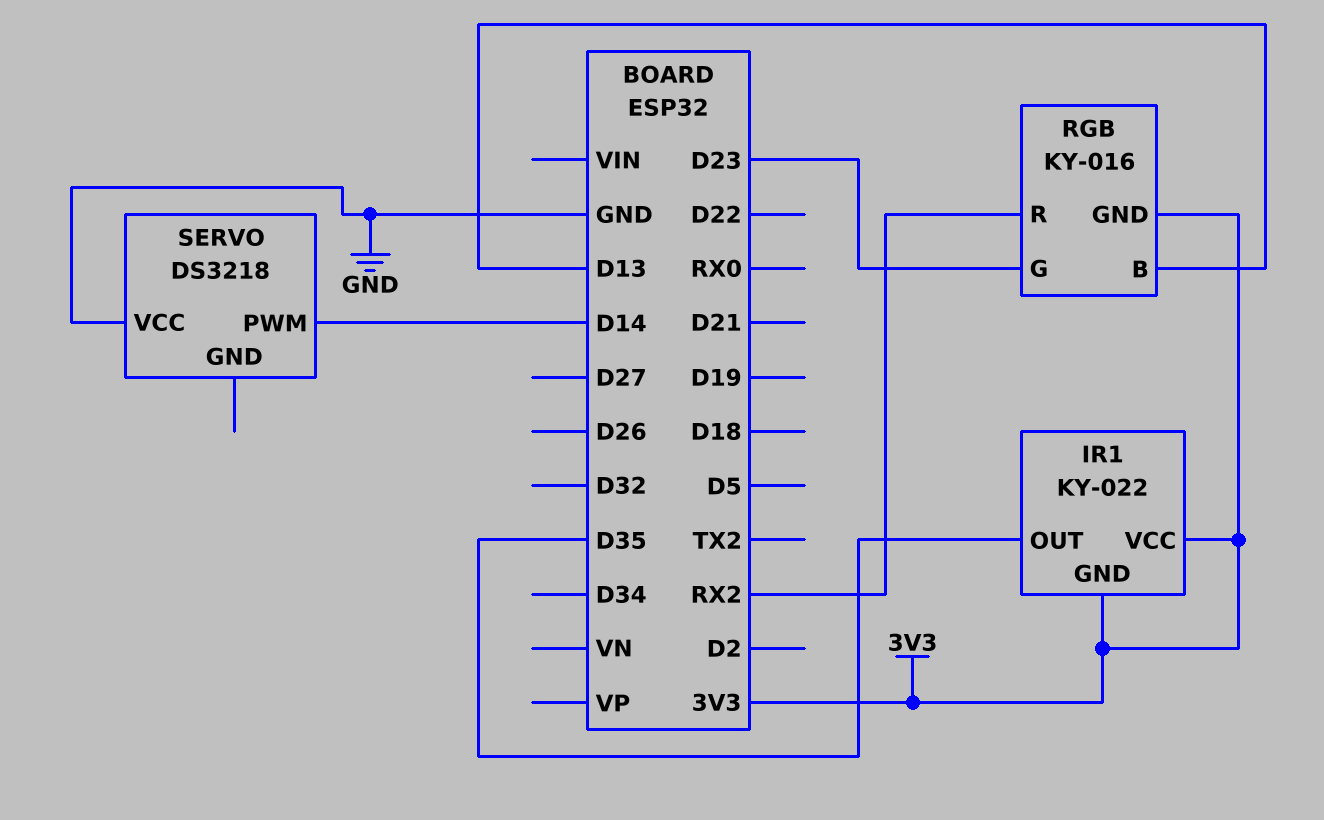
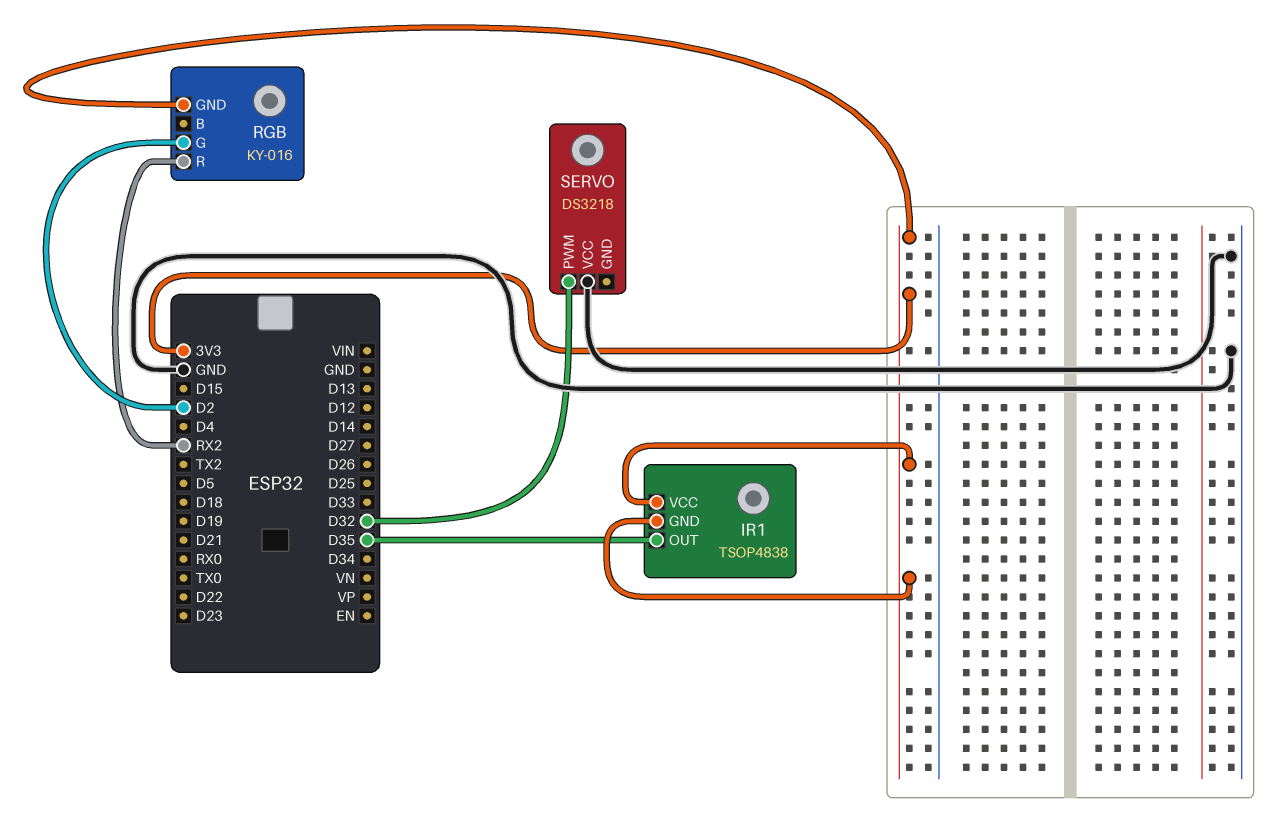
IR1: KY-022 -> TSOP4838
RGB pin B: D13 -> none
RGB pin G: D23 -> D2
SERVO pin PWM: D14 -> D32

